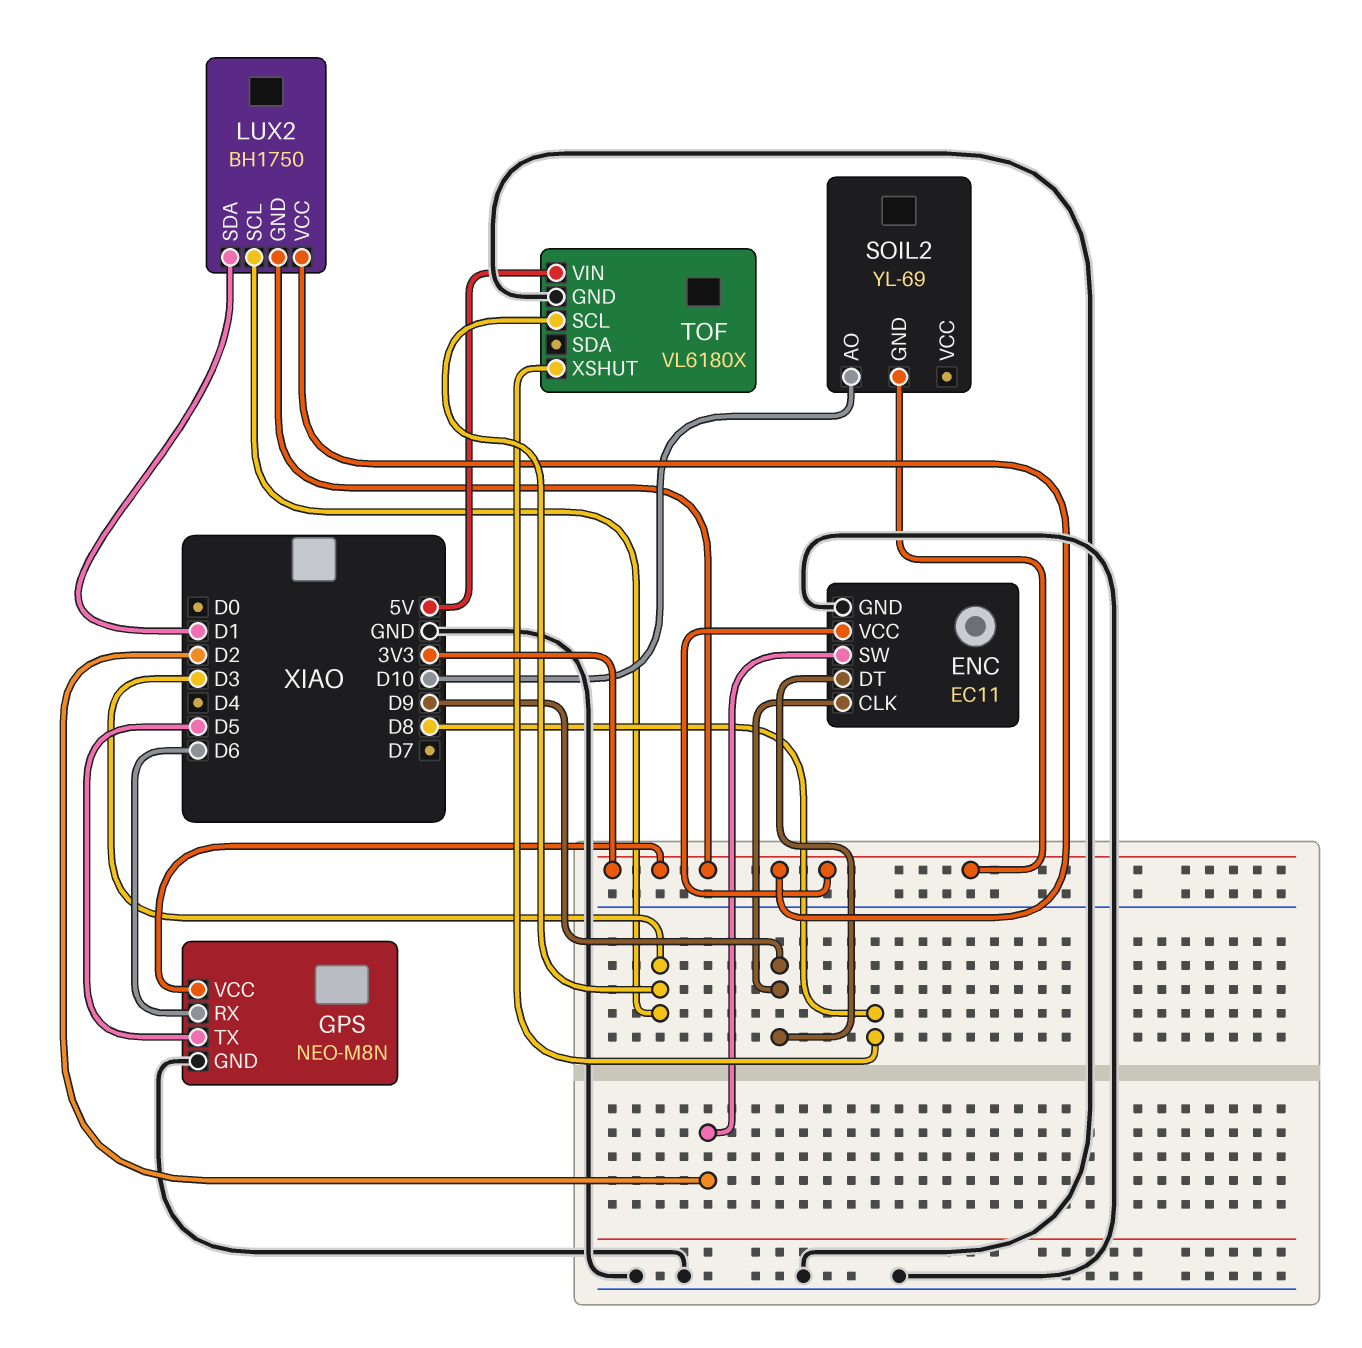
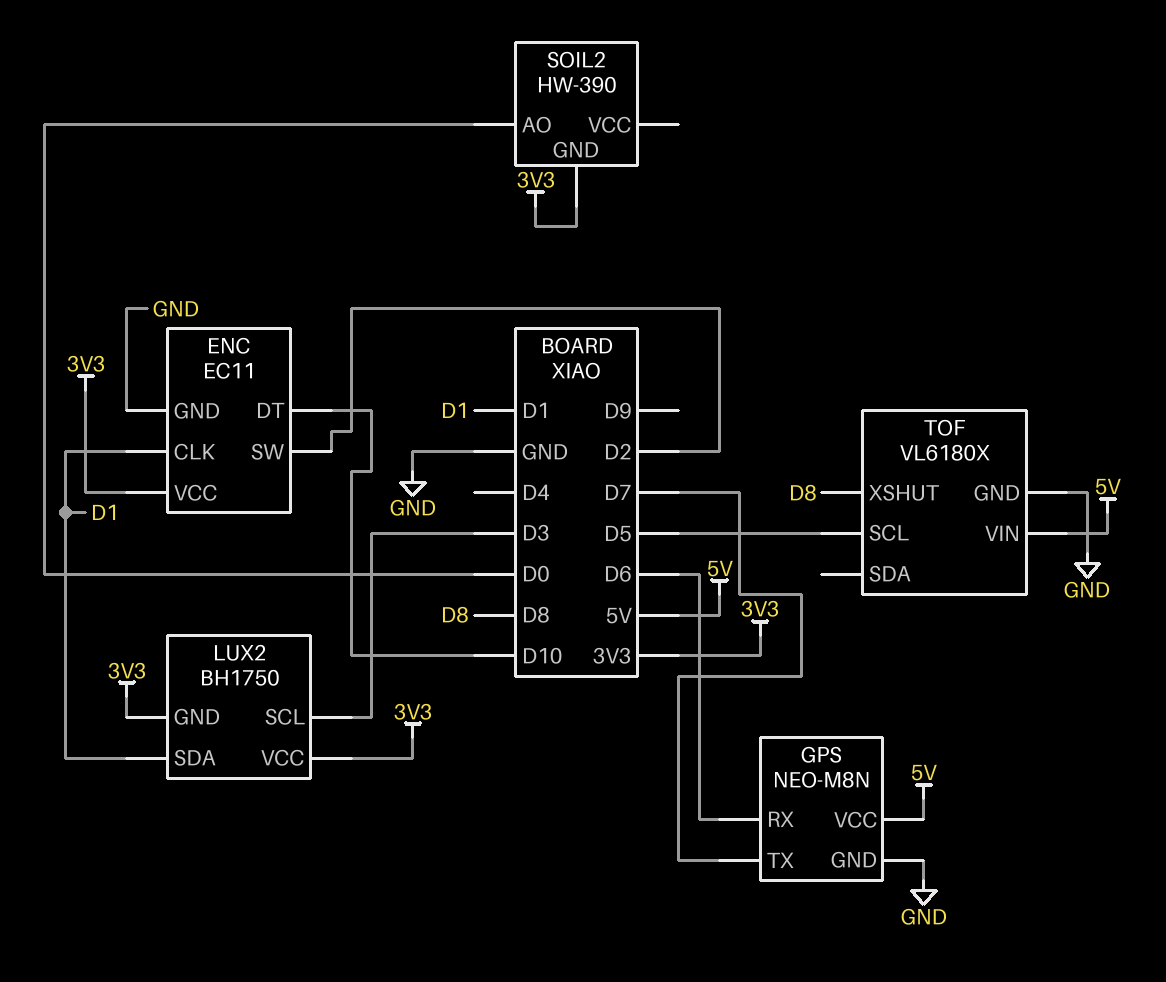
ENC pin CLK: D9 -> D1
ENC pin DT: D9 -> D10
GPS pin TX: D5 -> D7
GPS pin VCC: 3V3 -> 5V
SOIL2: YL-69 -> HW-390
SOIL2 pin AO: D10 -> D0
TOF pin SCL: D3 -> D5

